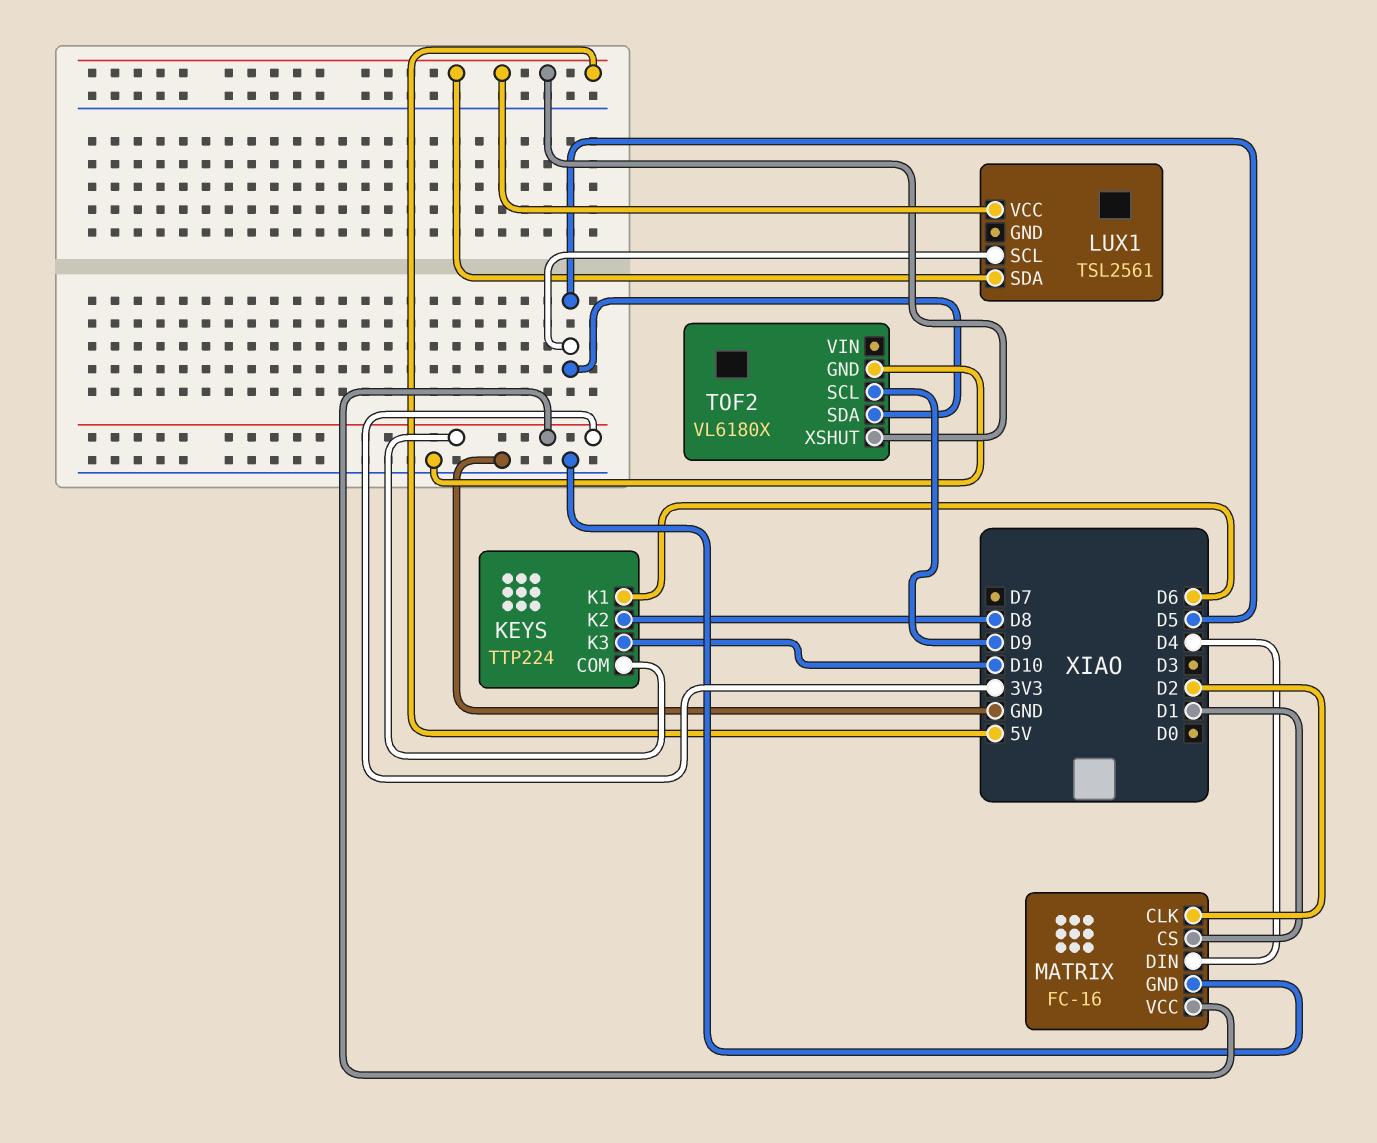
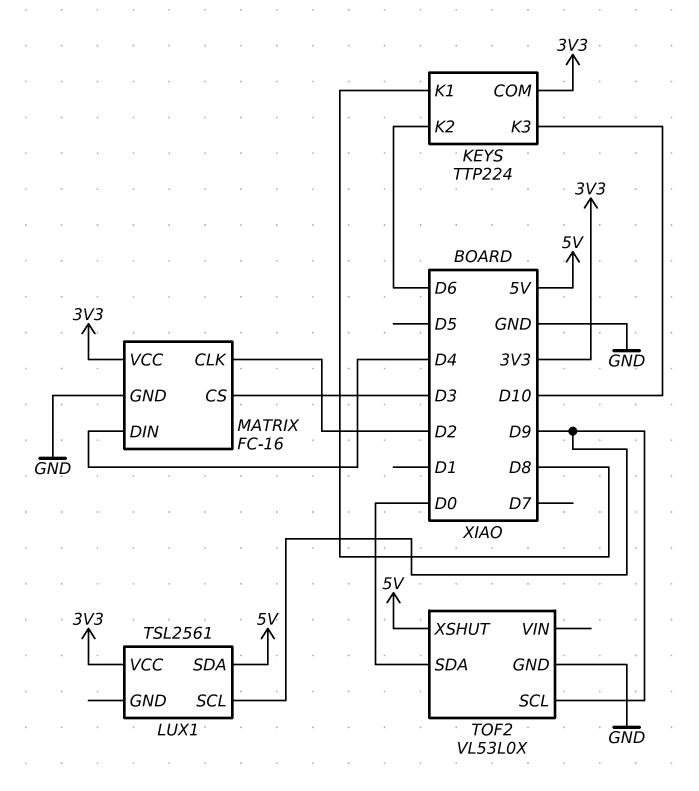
KEYS pin K1: D6 -> D8
KEYS pin K2: D8 -> D6
LUX1 pin SCL: D5 -> D9
LUX1 pin VCC: 5V -> 3V3
MATRIX pin CS: D1 -> D3
TOF2: VL6180X -> VL53L0X
TOF2 pin SDA: D5 -> D0

